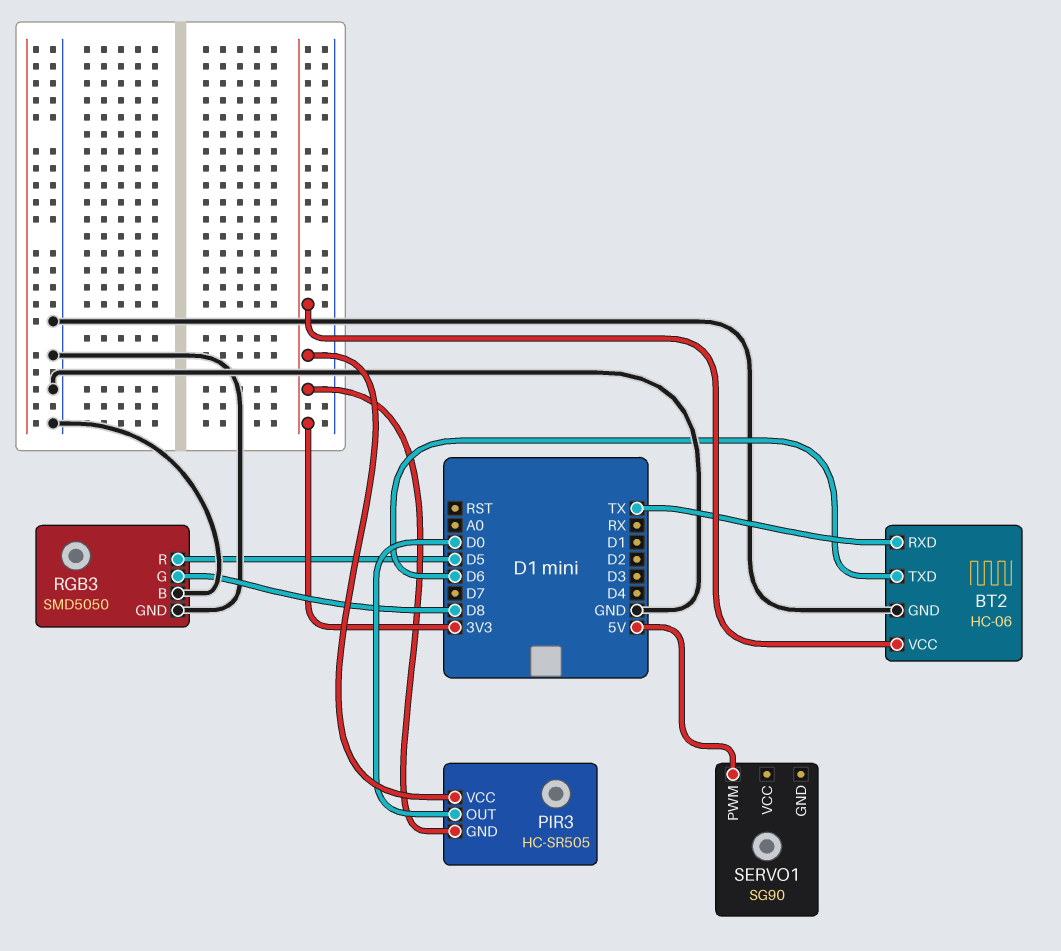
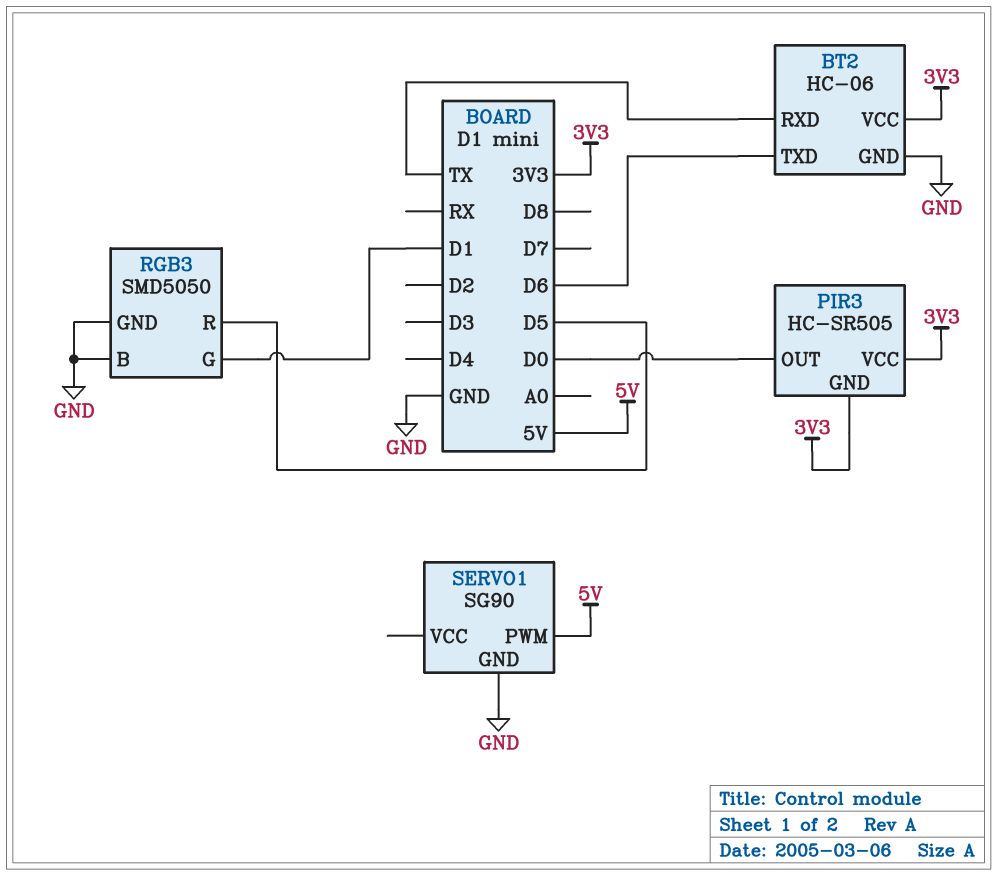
RGB3 pin G: D8 -> D1
SERVO1 pin GND: none -> GND

